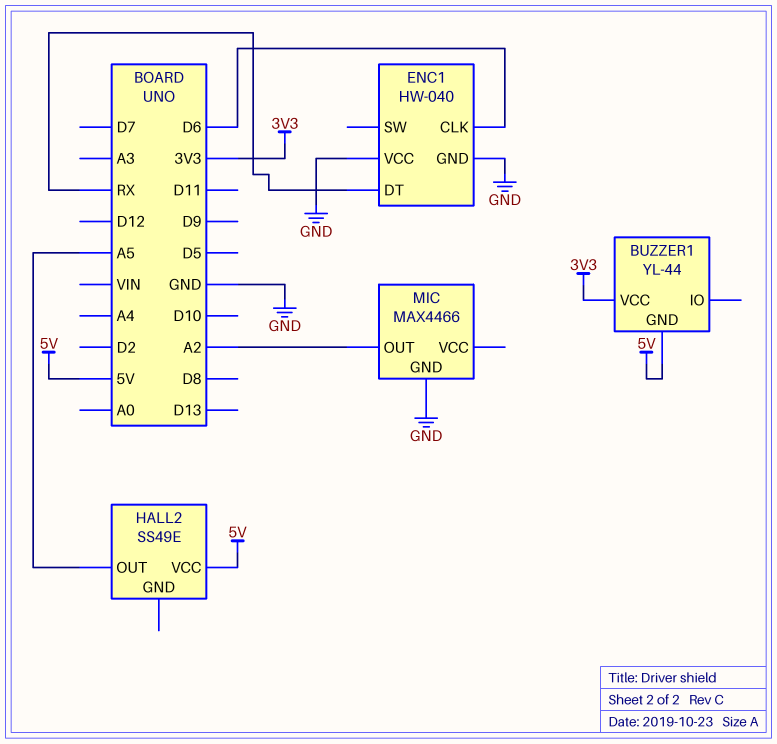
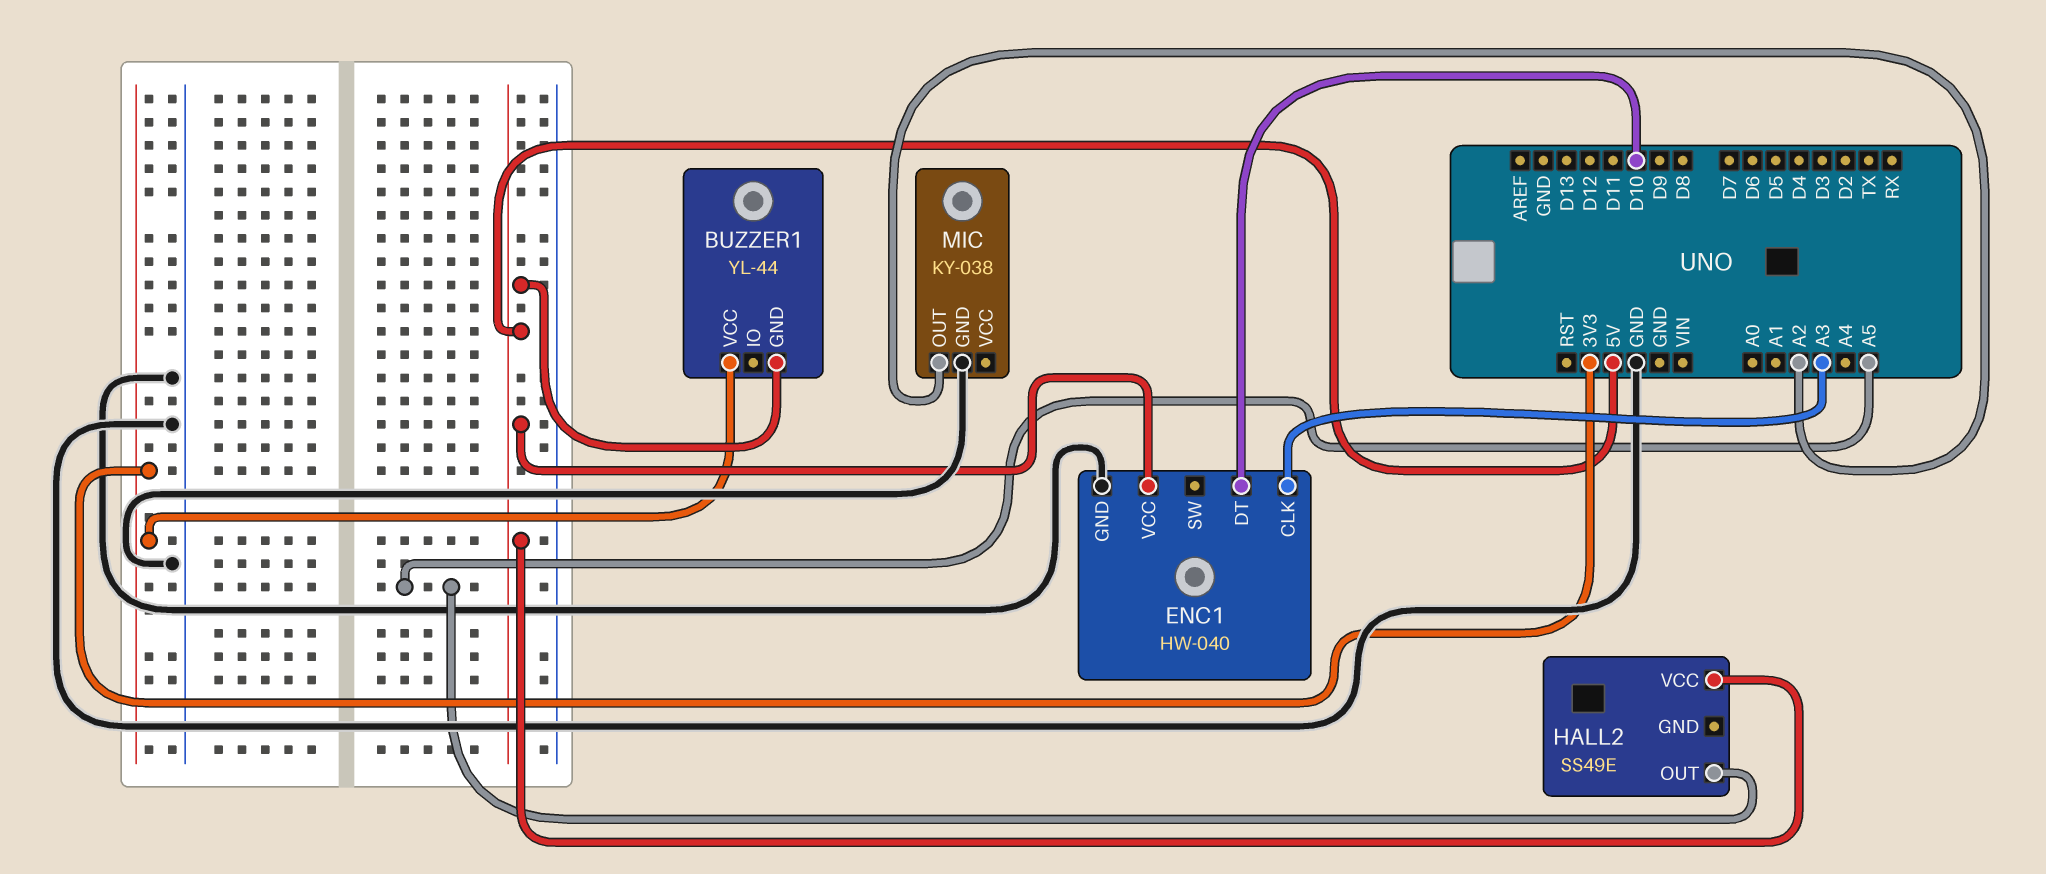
ENC1 pin CLK: D6 -> A3
ENC1 pin DT: RX -> D10
ENC1 pin VCC: GND -> 5V
MIC: MAX4466 -> KY-038

